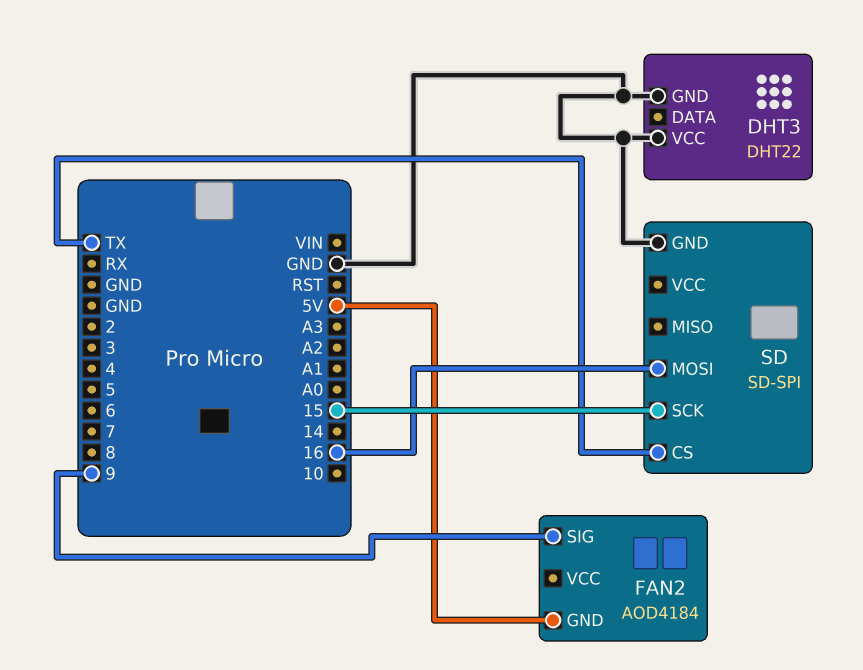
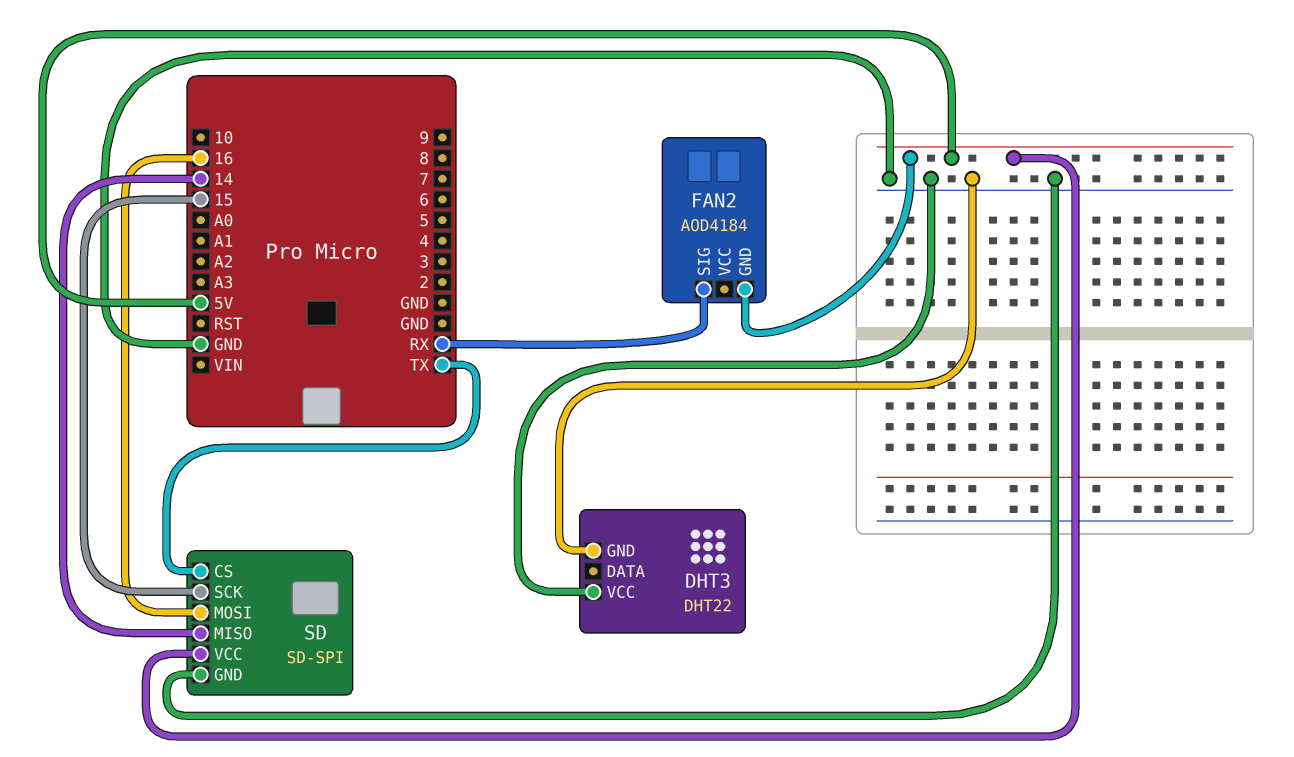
FAN2 pin SIG: 9 -> RX
SD pin MISO: none -> 14
SD pin VCC: none -> 5V

